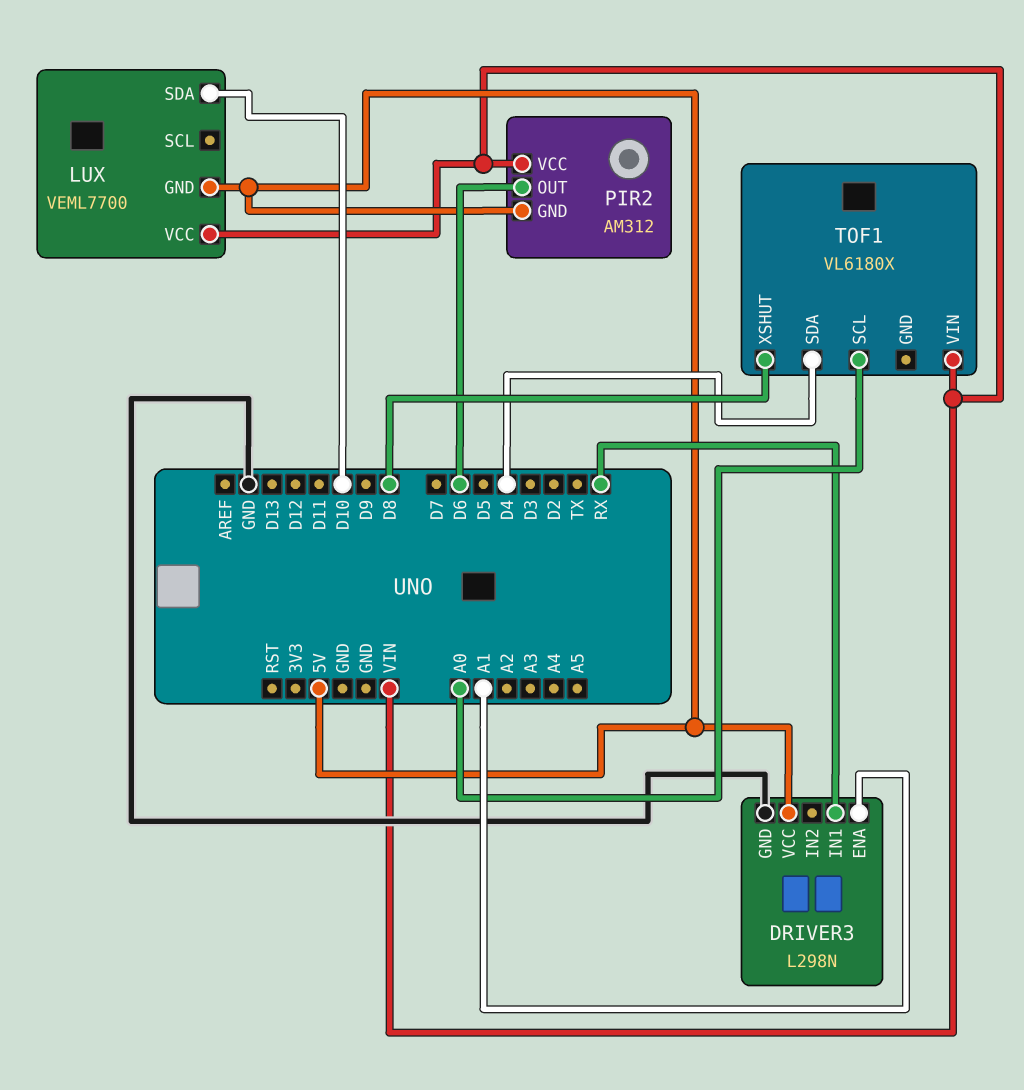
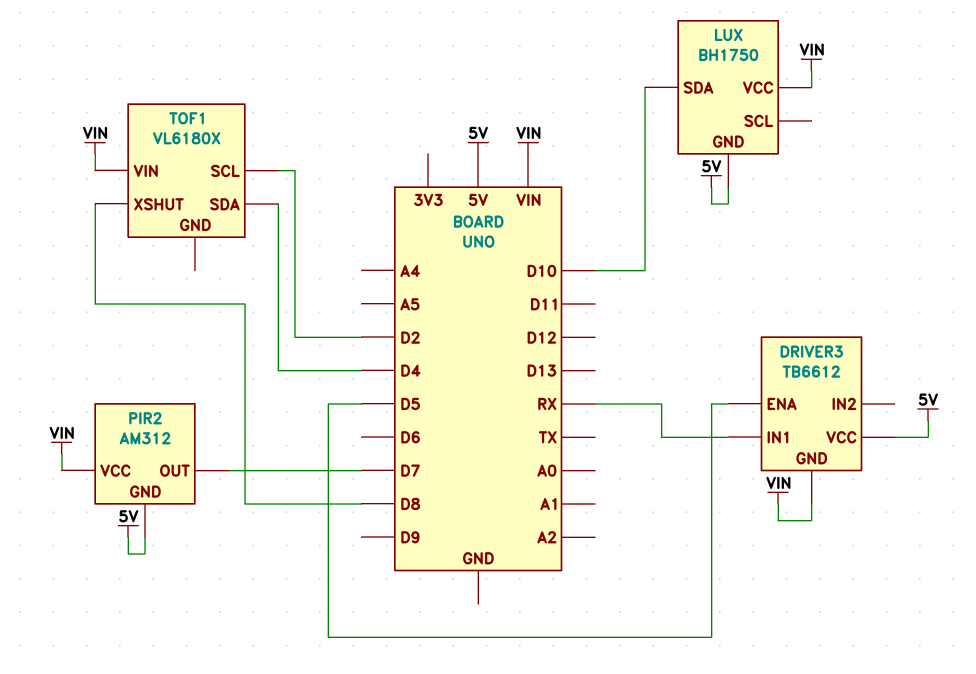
DRIVER3: L298N -> TB6612
DRIVER3 pin ENA: A1 -> D5
DRIVER3 pin GND: GND -> VIN
LUX: VEML7700 -> BH1750
PIR2 pin OUT: D6 -> D7
TOF1 pin SCL: A0 -> D2

